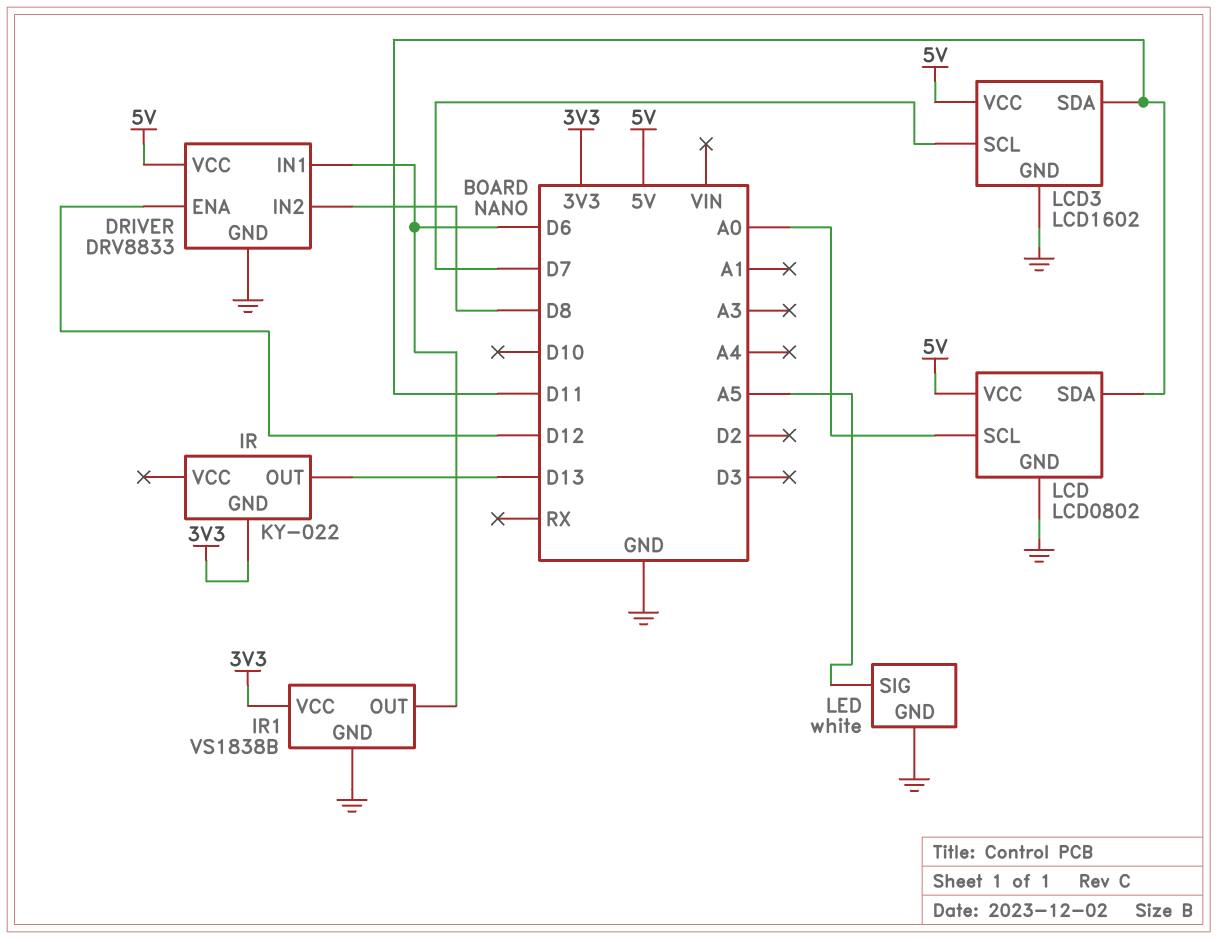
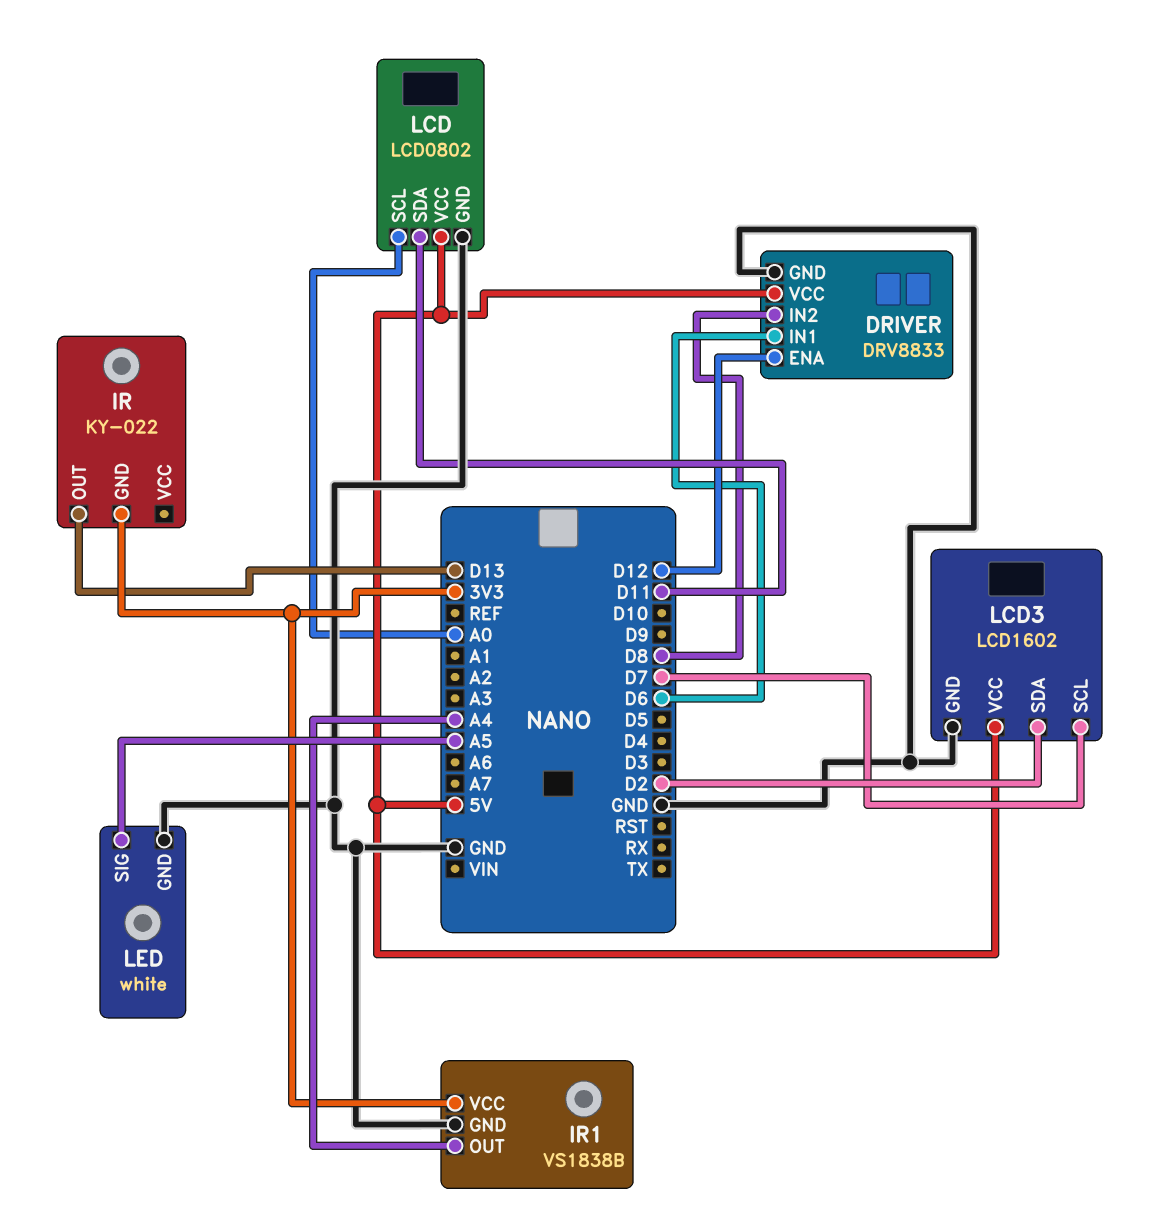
IR1 pin OUT: D6 -> A4
LCD3 pin SDA: D11 -> D2

